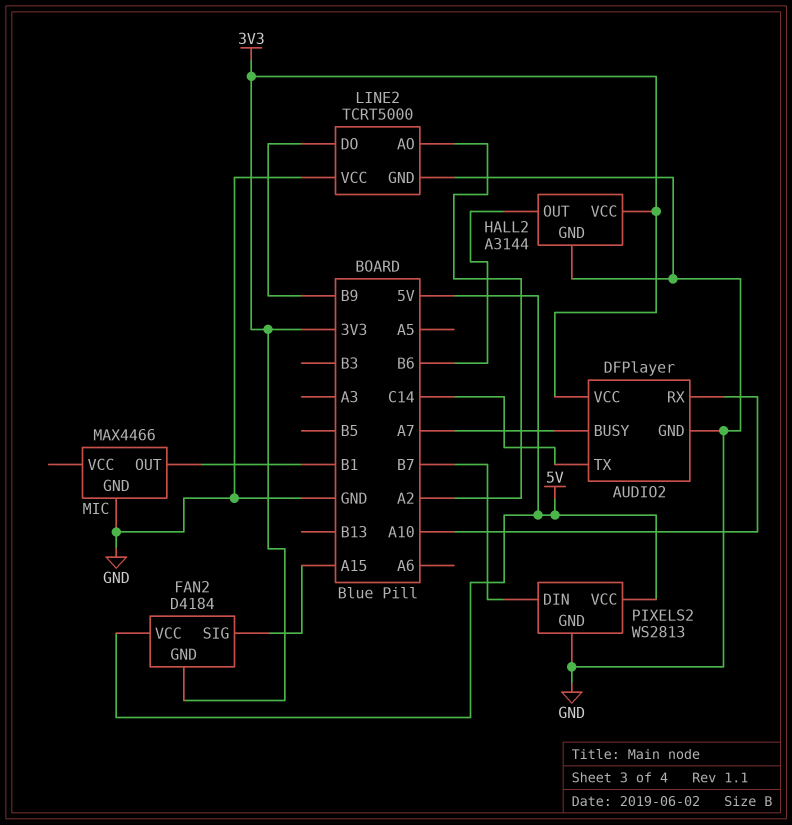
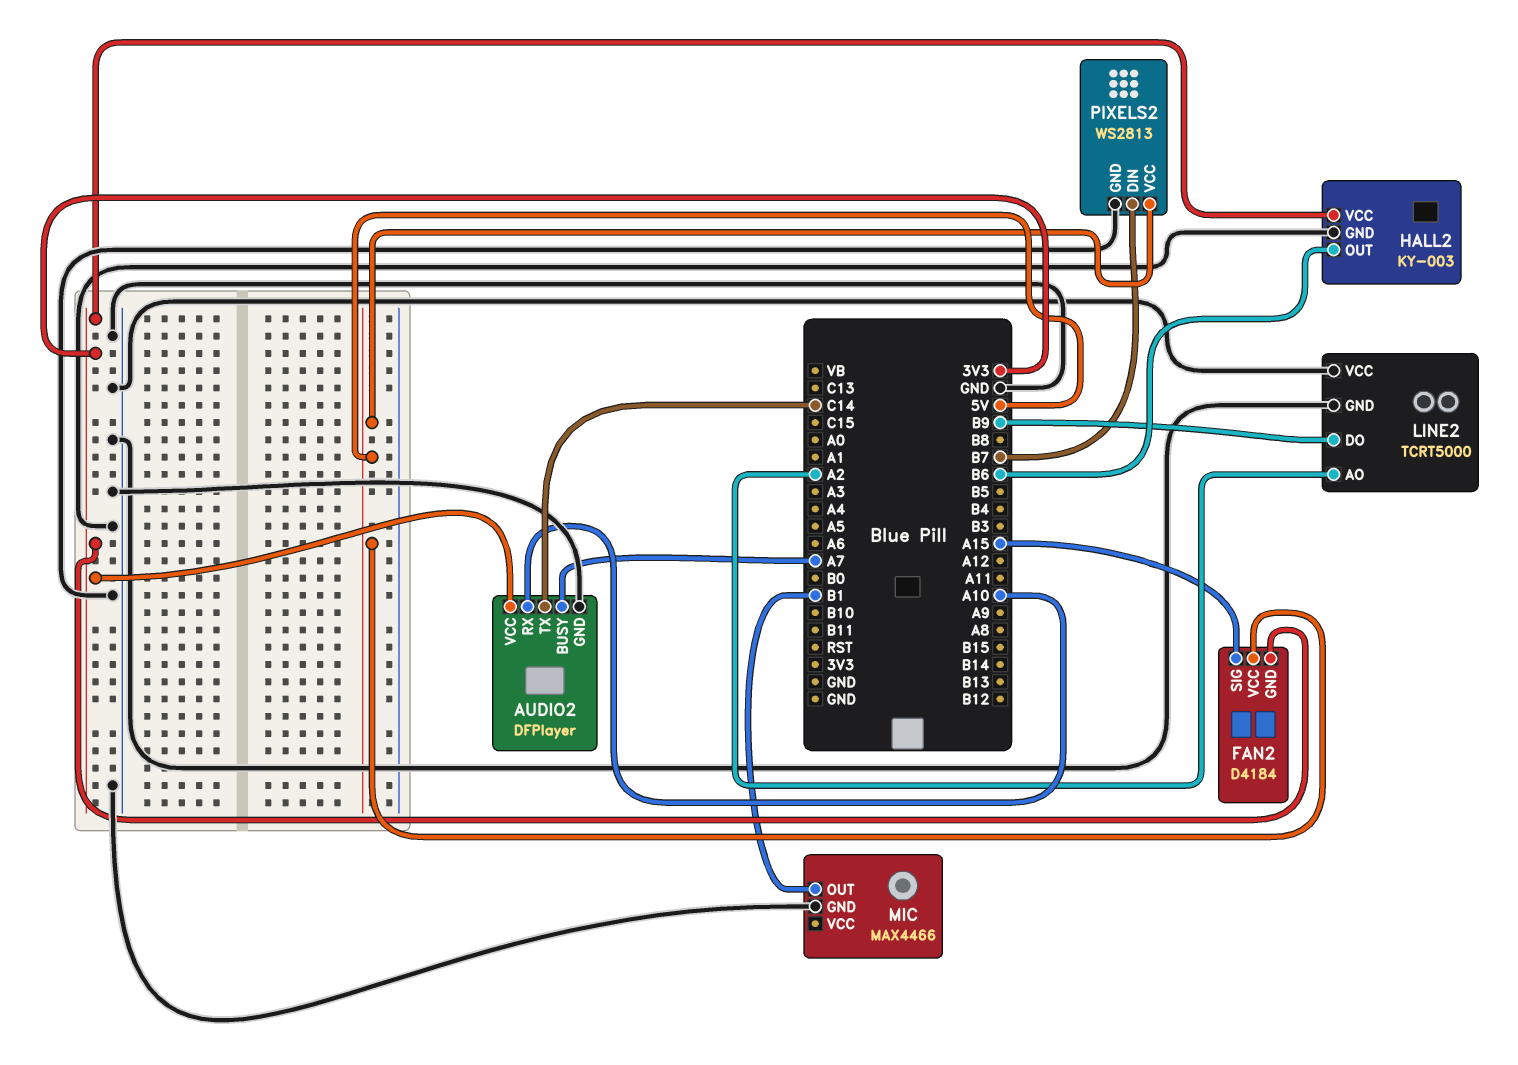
HALL2: A3144 -> KY-003

